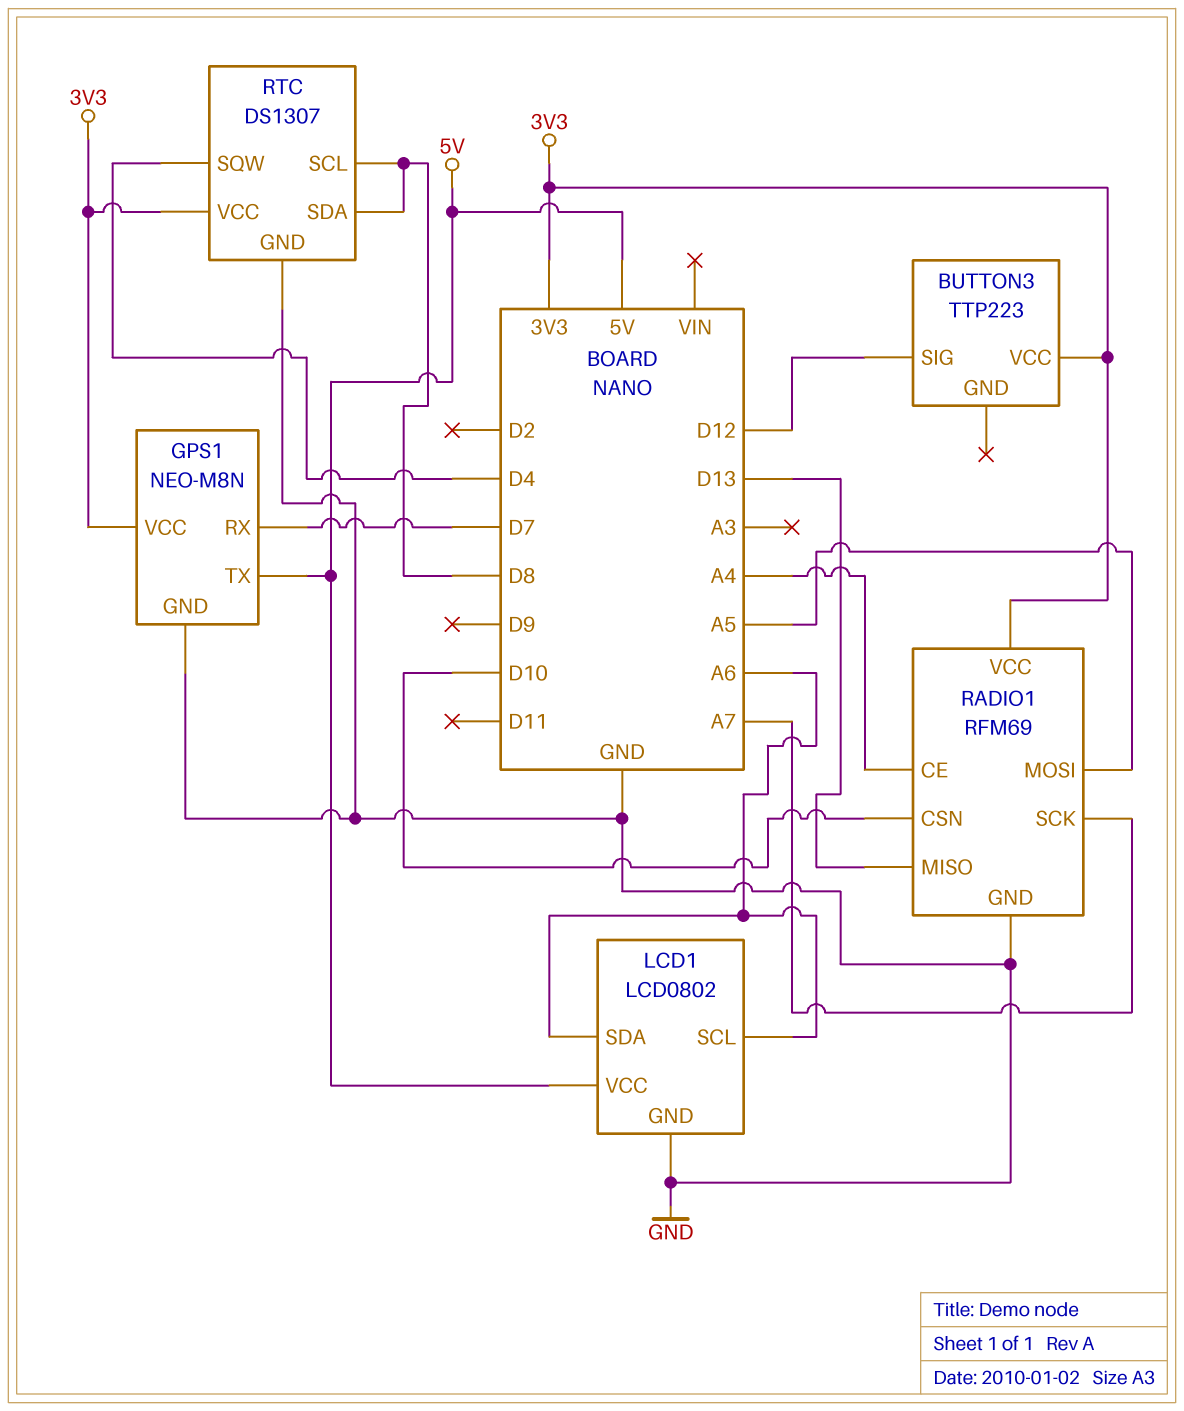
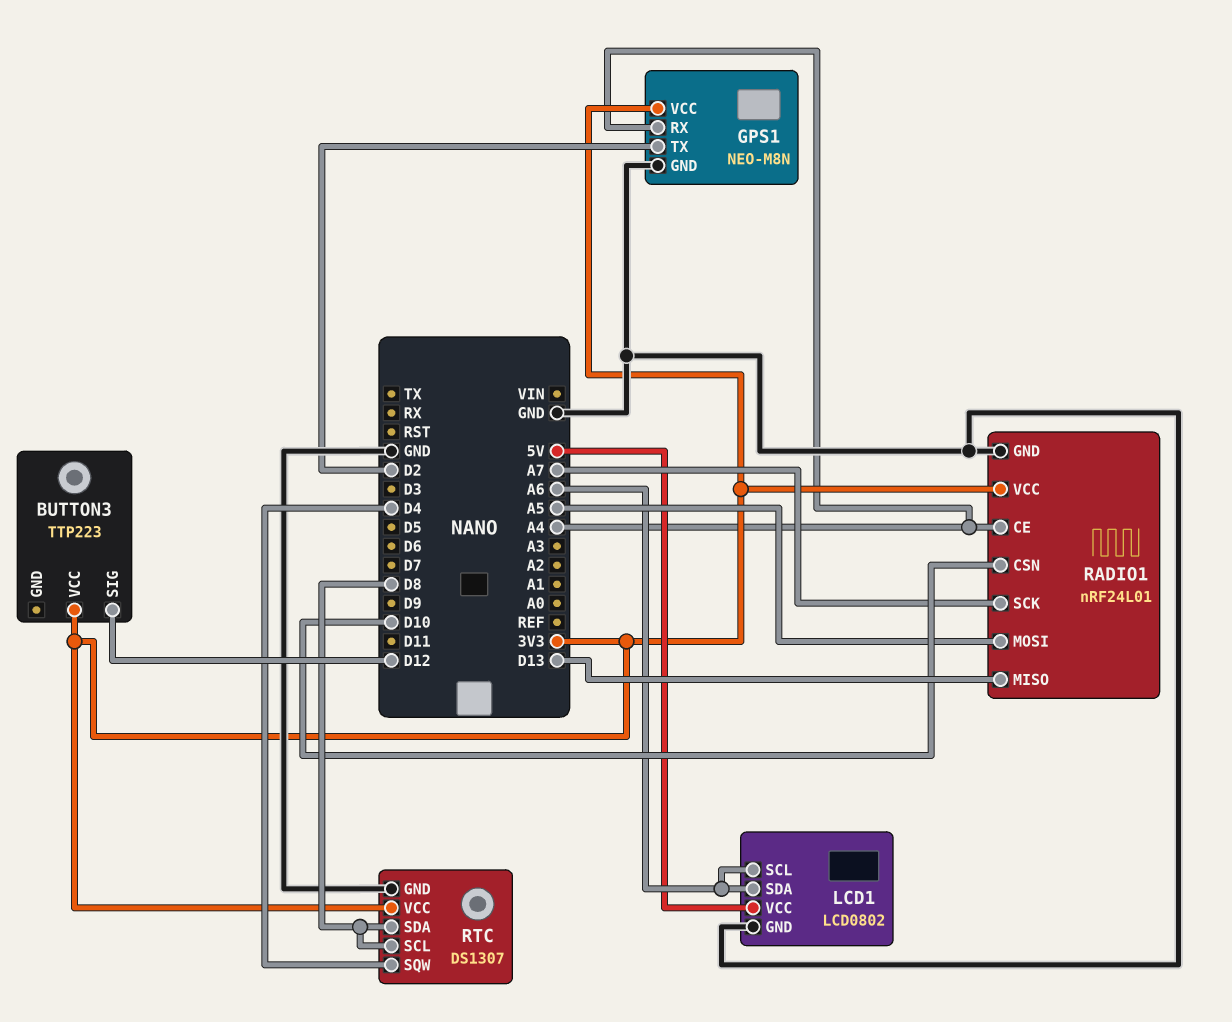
GPS1 pin RX: D7 -> A4
GPS1 pin TX: 5V -> D2
RADIO1: RFM69 -> nRF24L01

